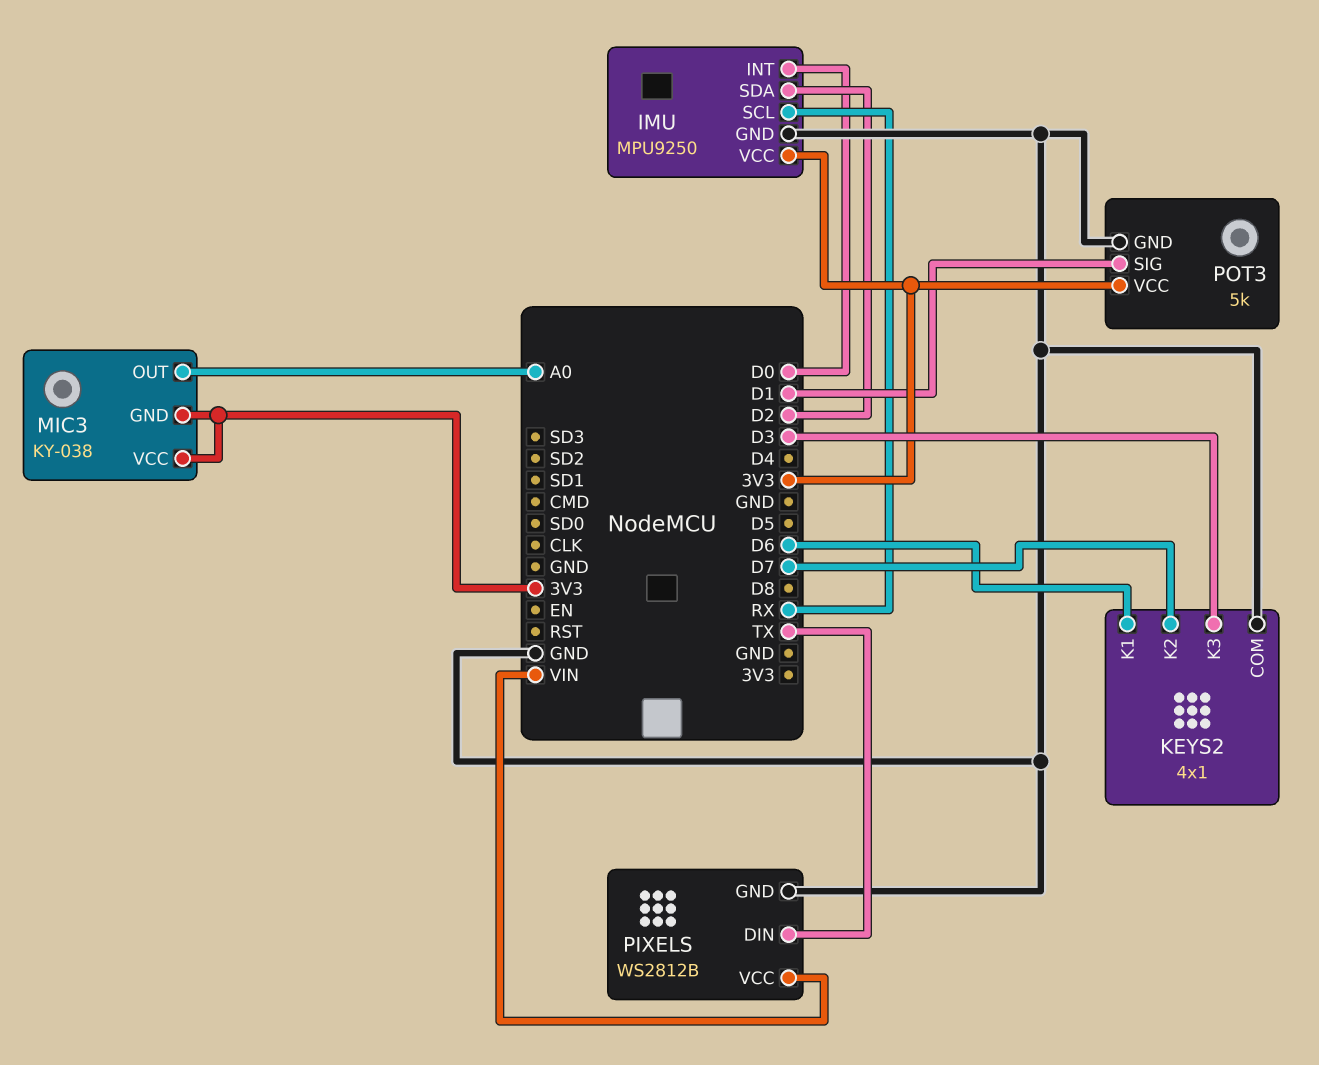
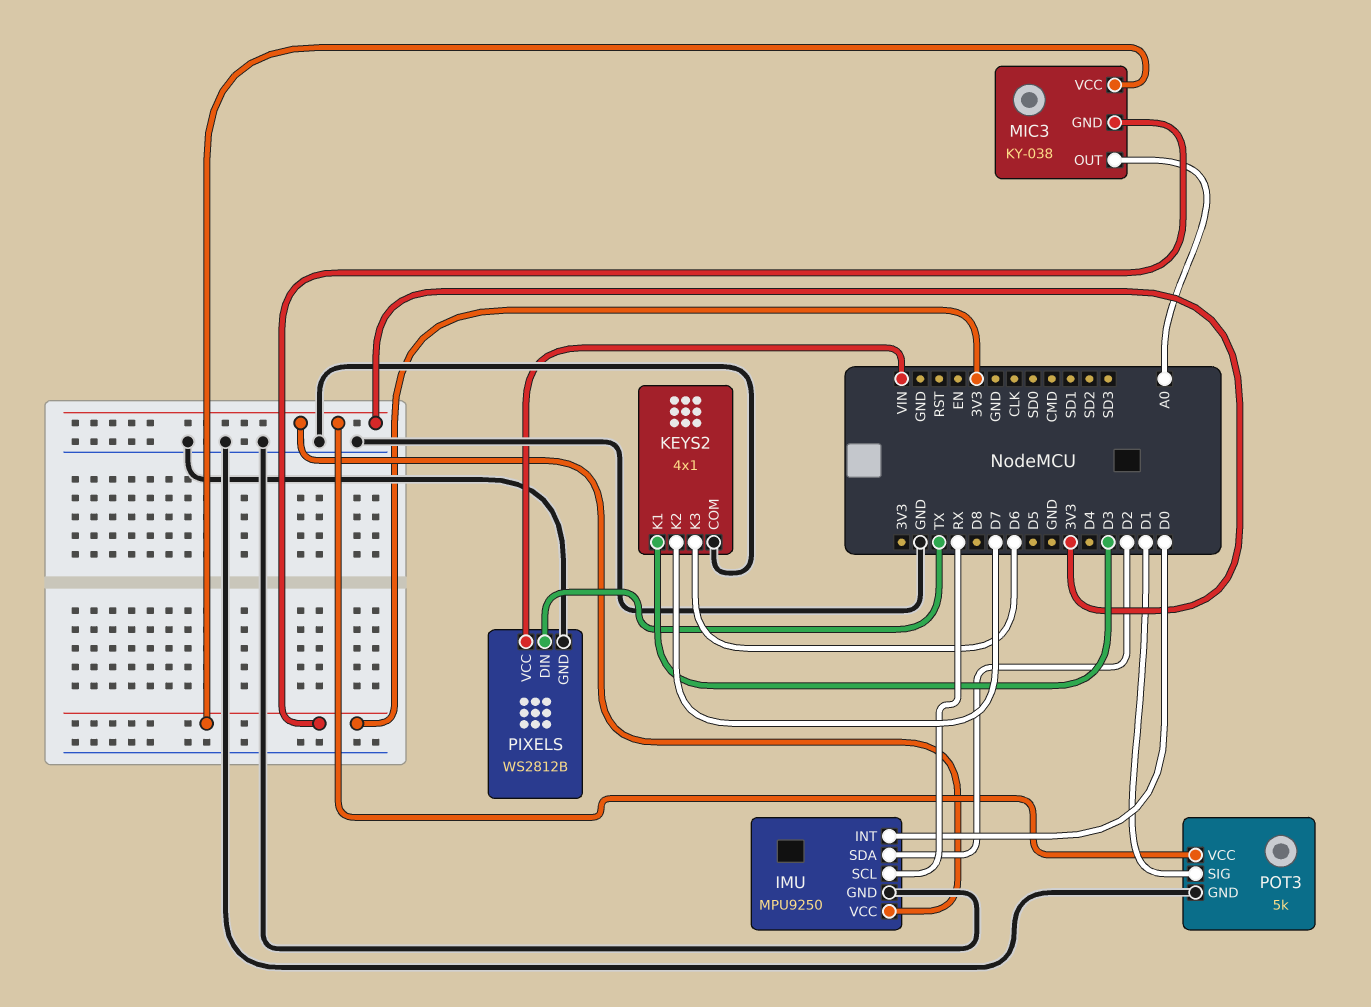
KEYS2 pin K1: D6 -> D3
KEYS2 pin K3: D3 -> D6

